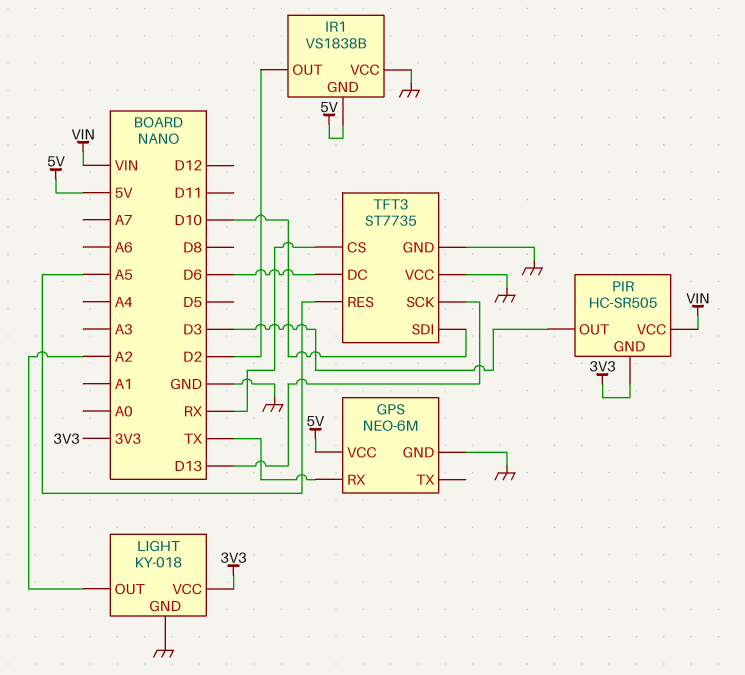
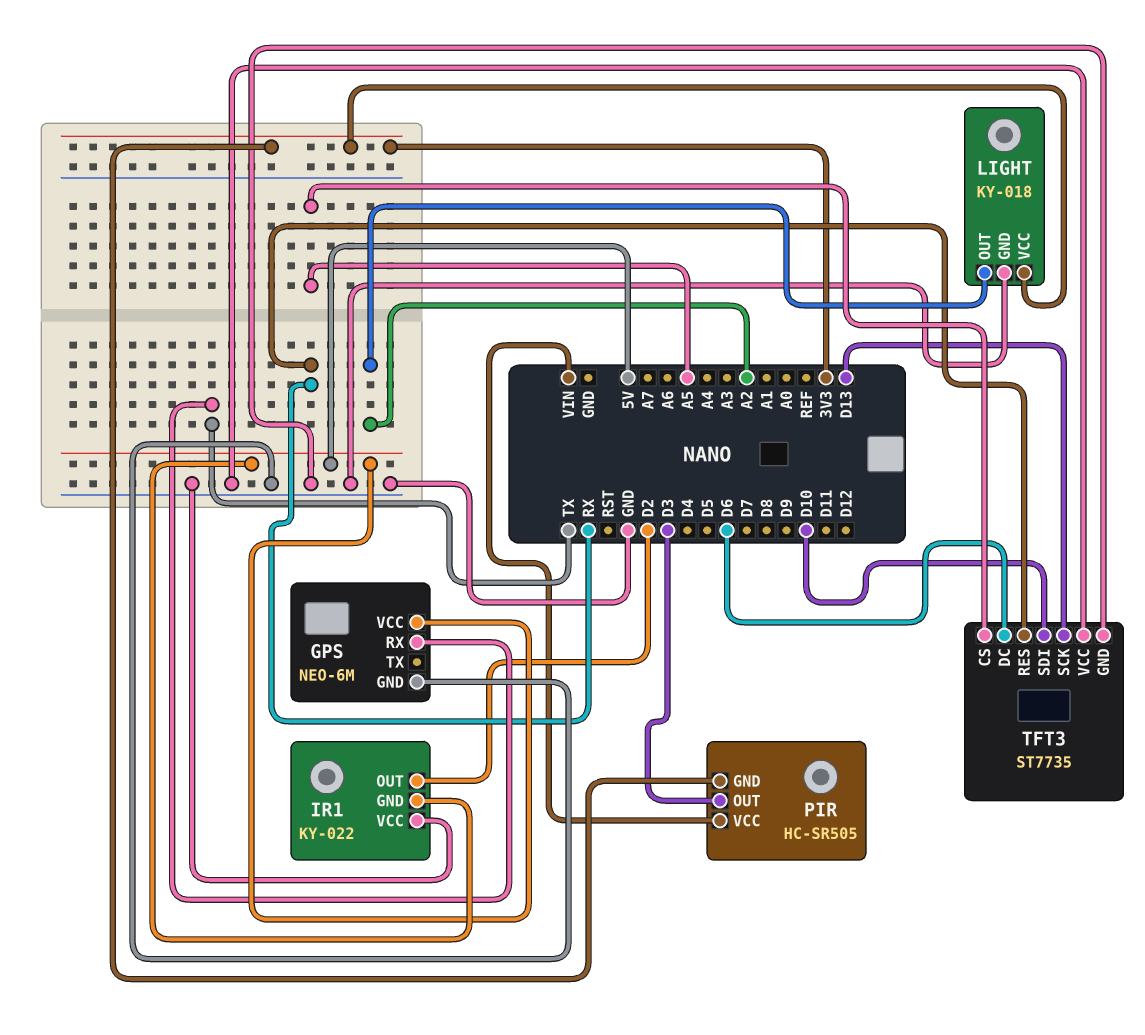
IR1: VS1838B -> KY-022
TFT3 pin CS: RX -> A5
TFT3 pin RES: A5 -> RX

